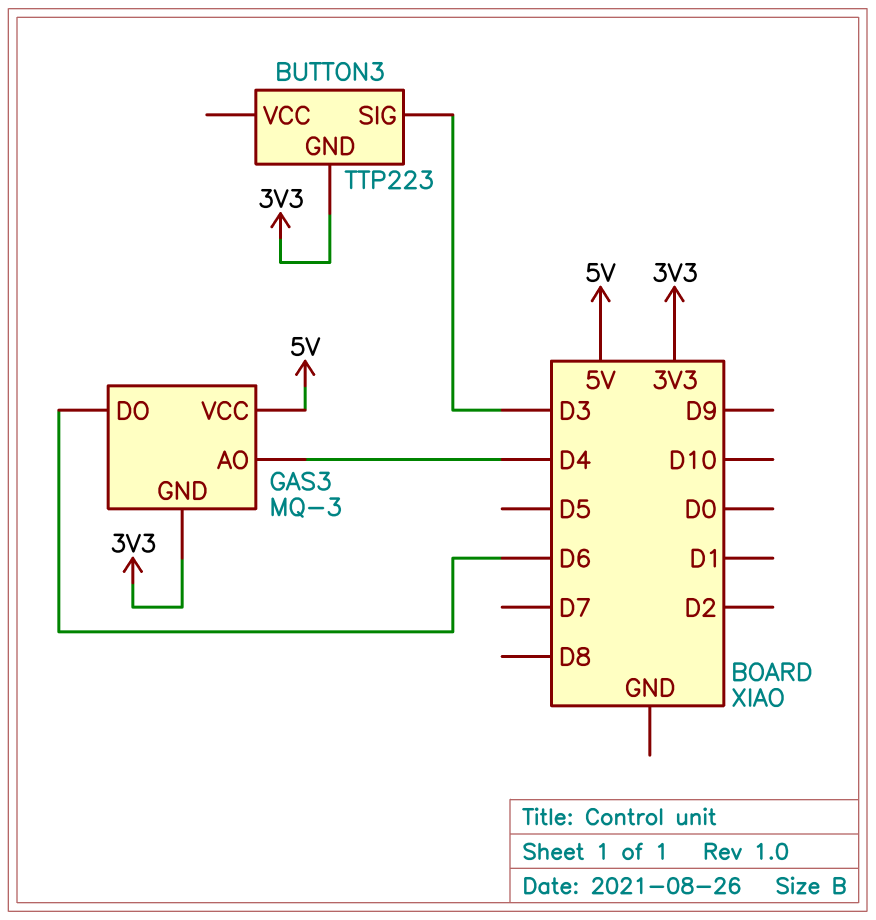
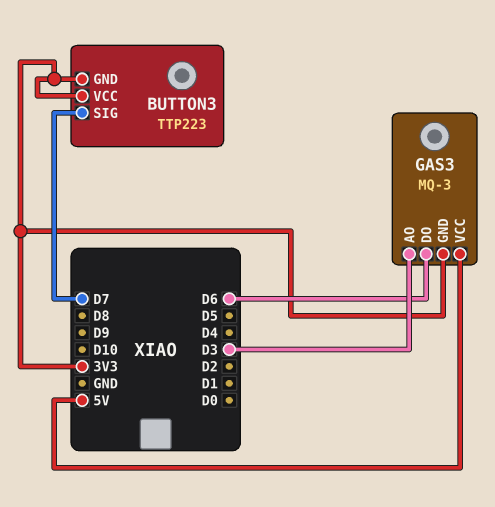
BUTTON3 pin SIG: D3 -> D7
BUTTON3 pin VCC: none -> 3V3
GAS3 pin AO: D4 -> D3

